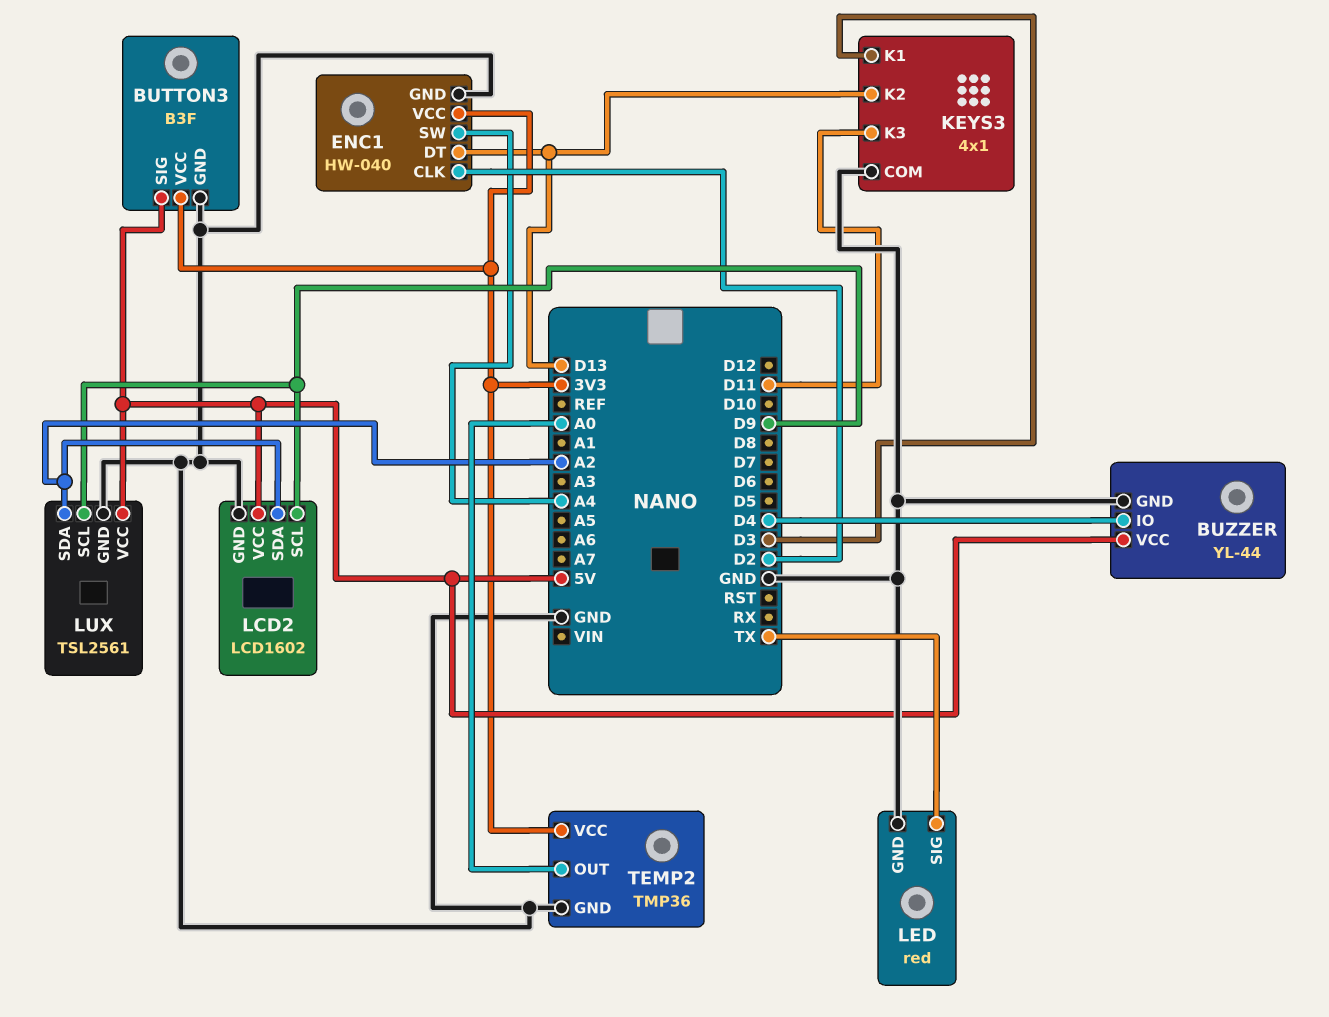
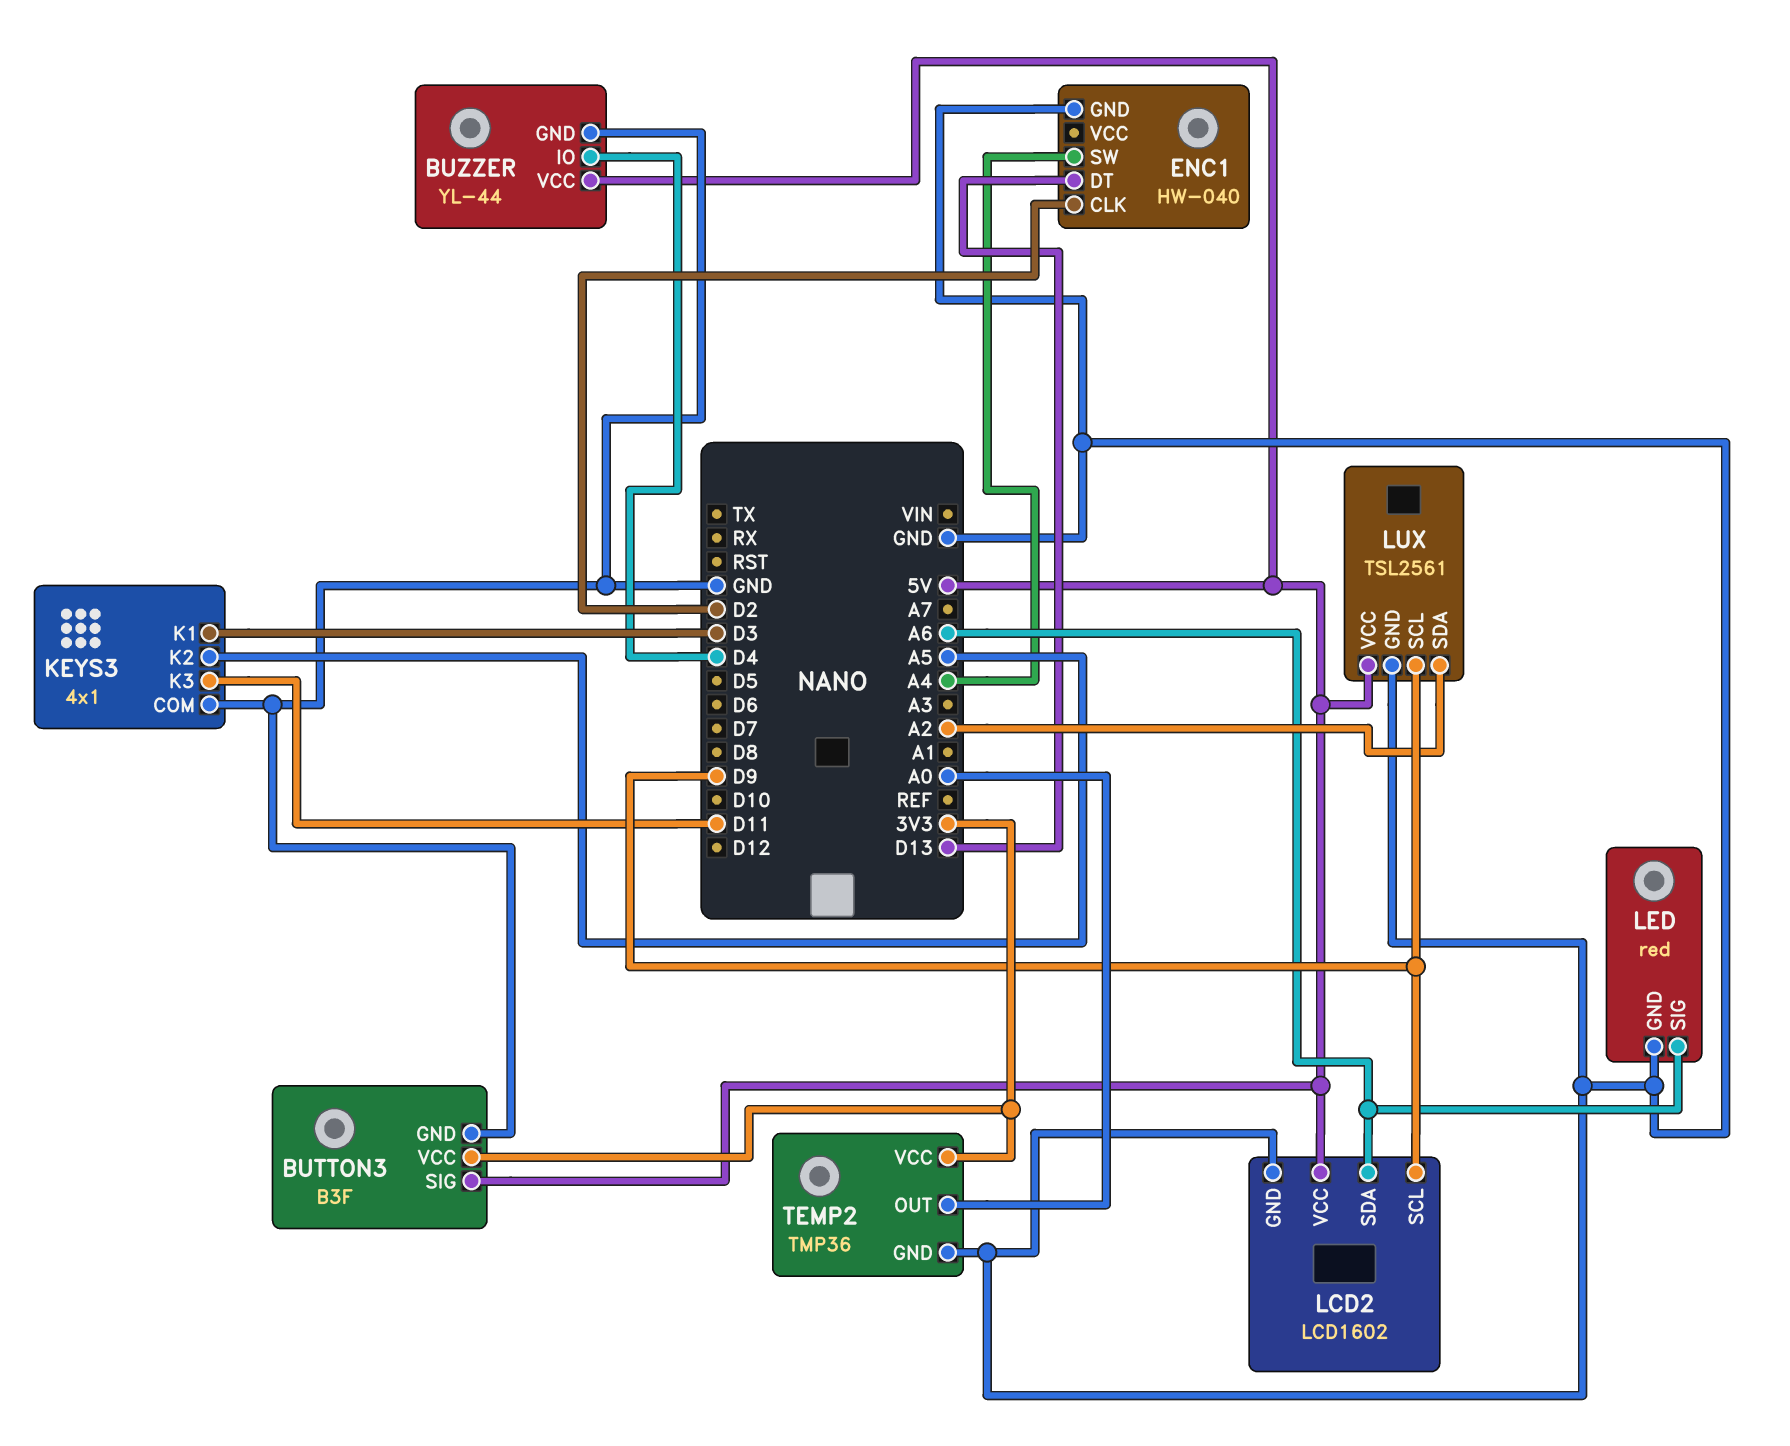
ENC1 pin VCC: 3V3 -> none
KEYS3 pin K2: D13 -> A5
LCD2 pin SDA: A2 -> A6
LED pin SIG: TX -> A6

